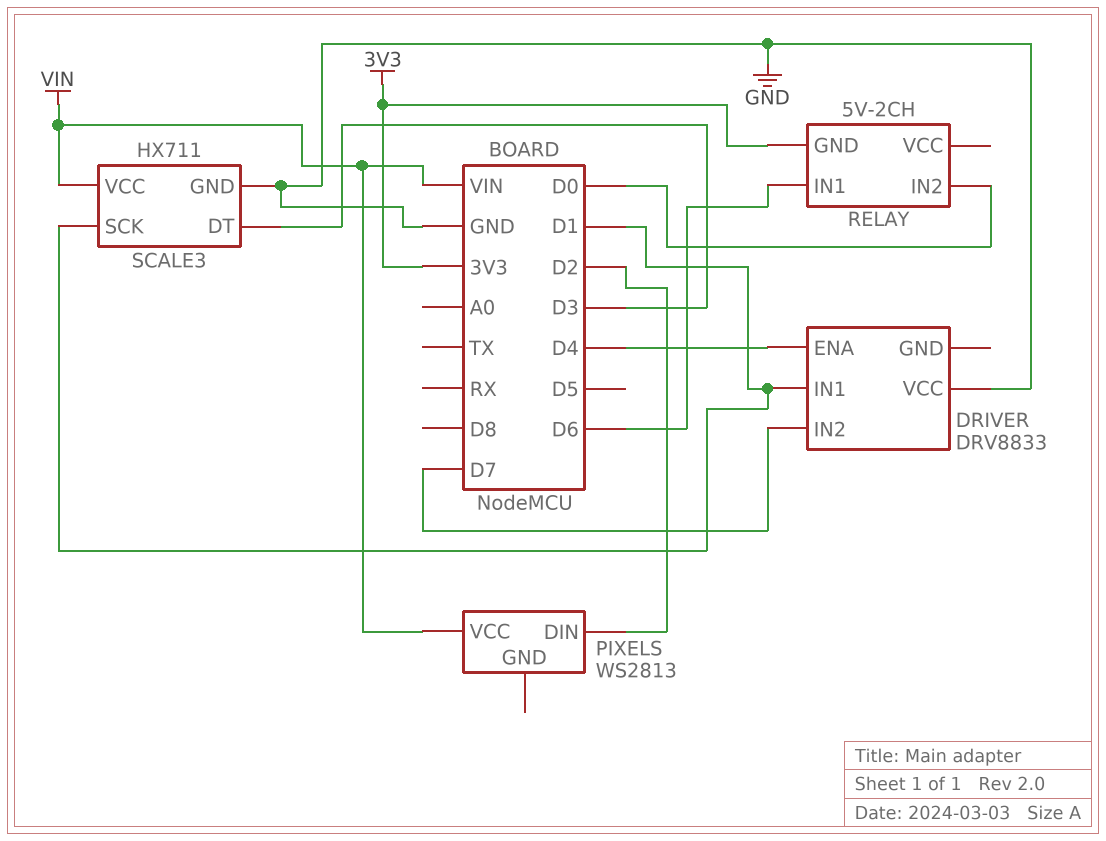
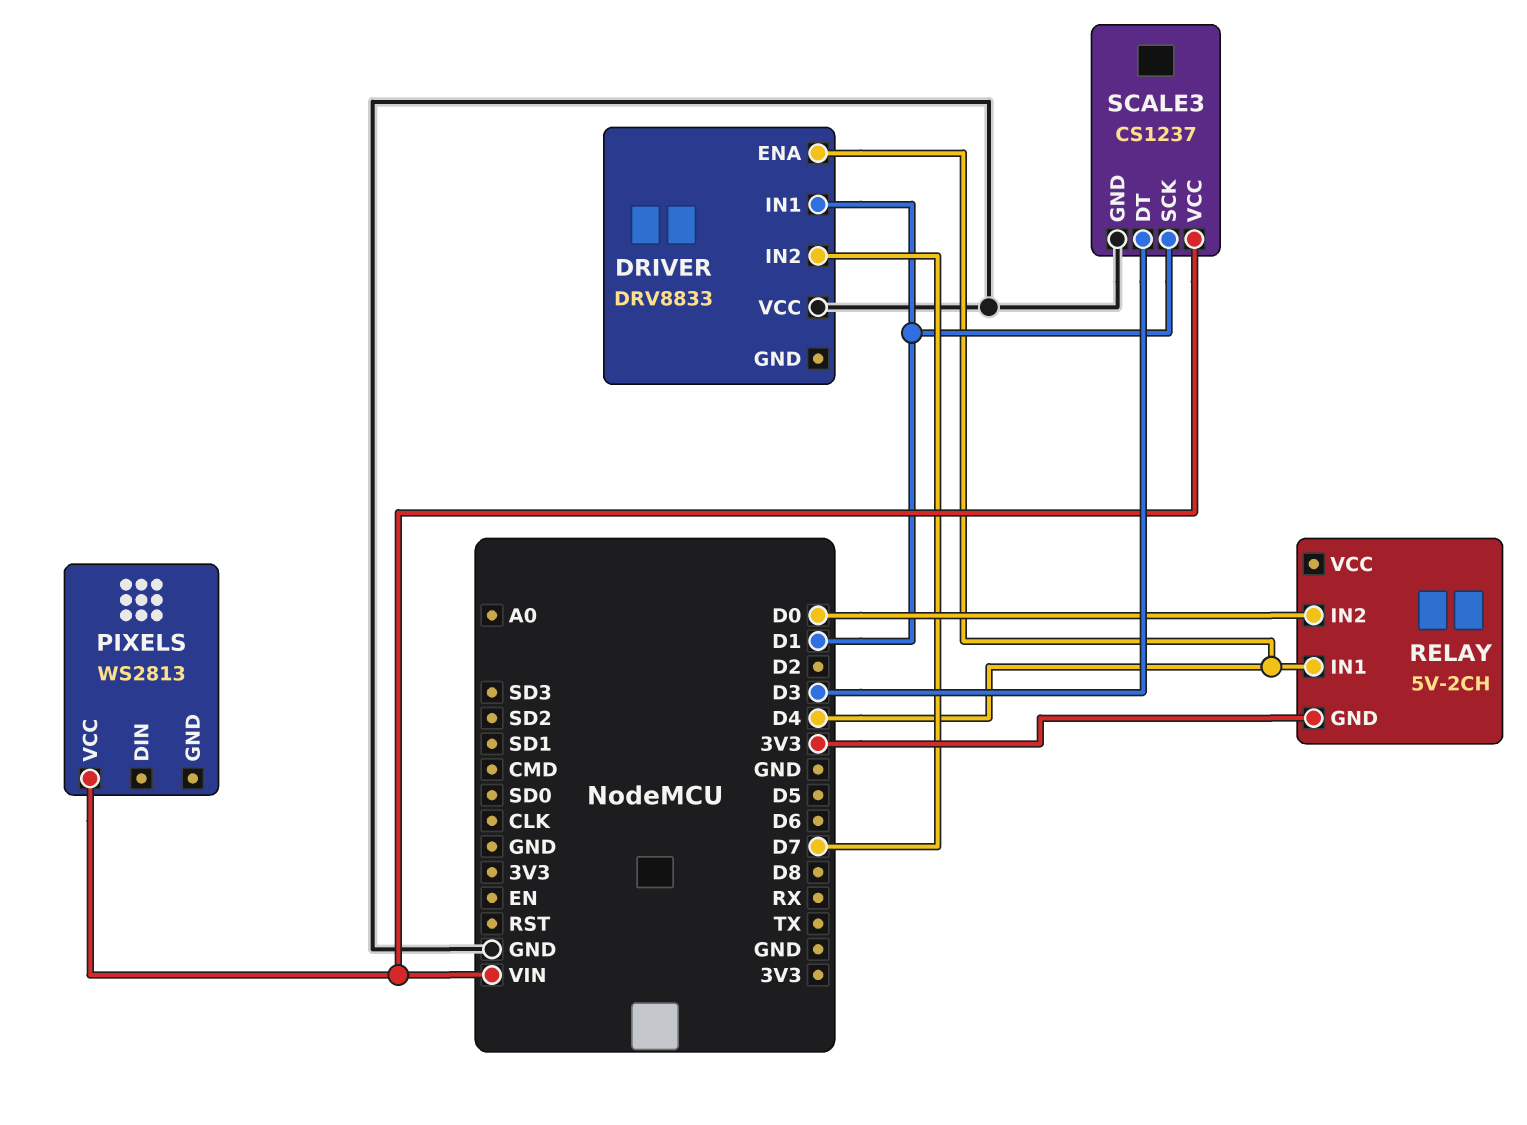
PIXELS pin DIN: D2 -> none
RELAY pin IN1: D6 -> D4
SCALE3: HX711 -> CS1237

